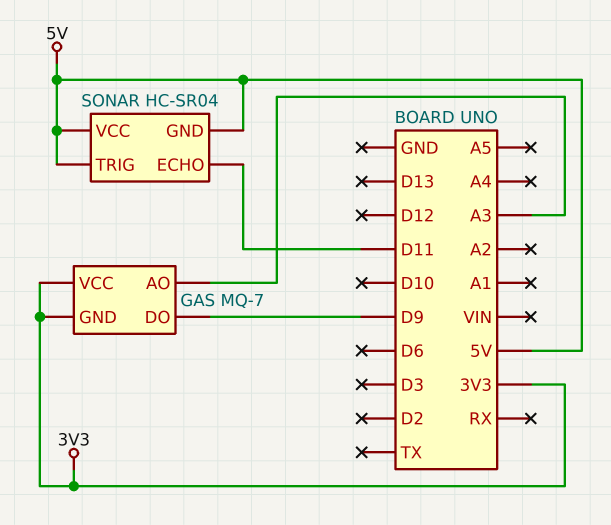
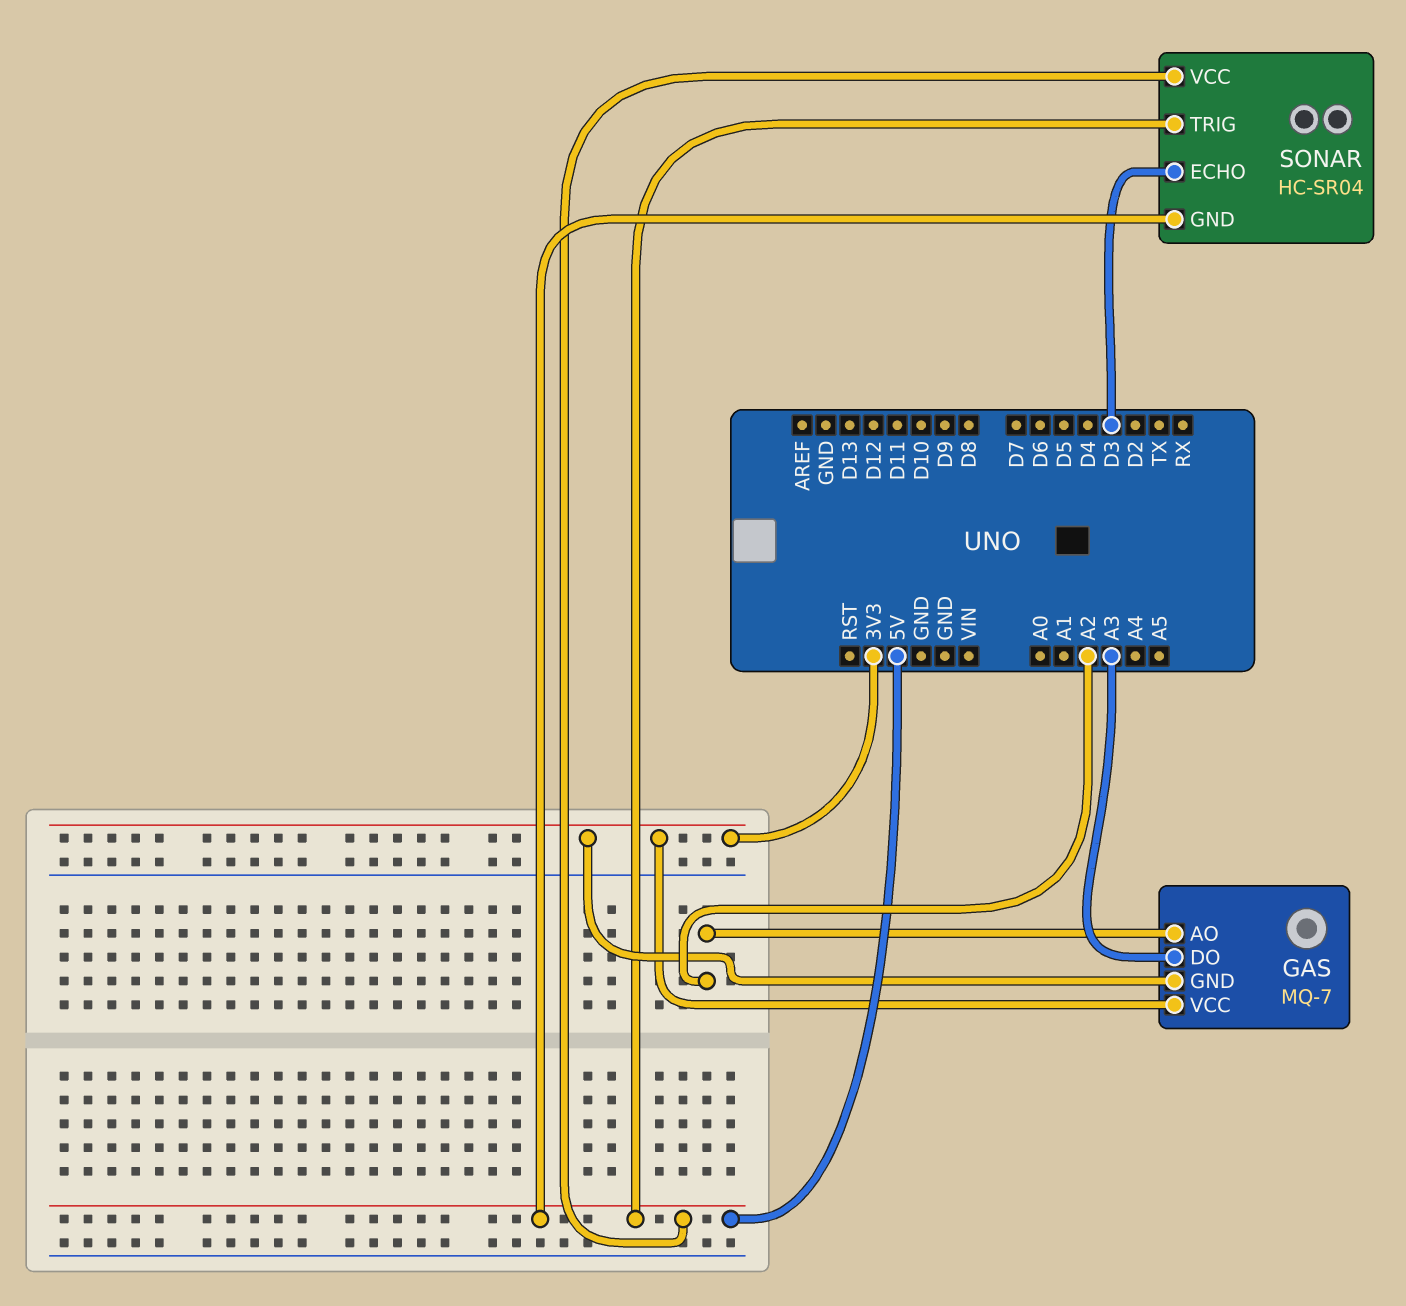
GAS pin AO: A3 -> A2
GAS pin DO: D9 -> A3
SONAR pin ECHO: D11 -> D3

